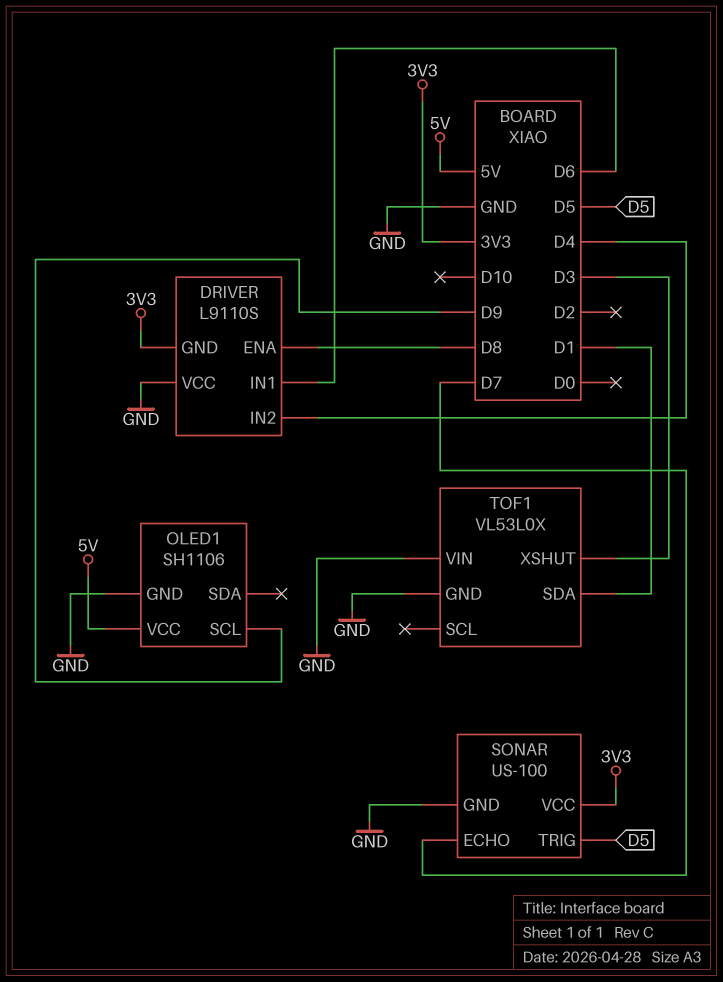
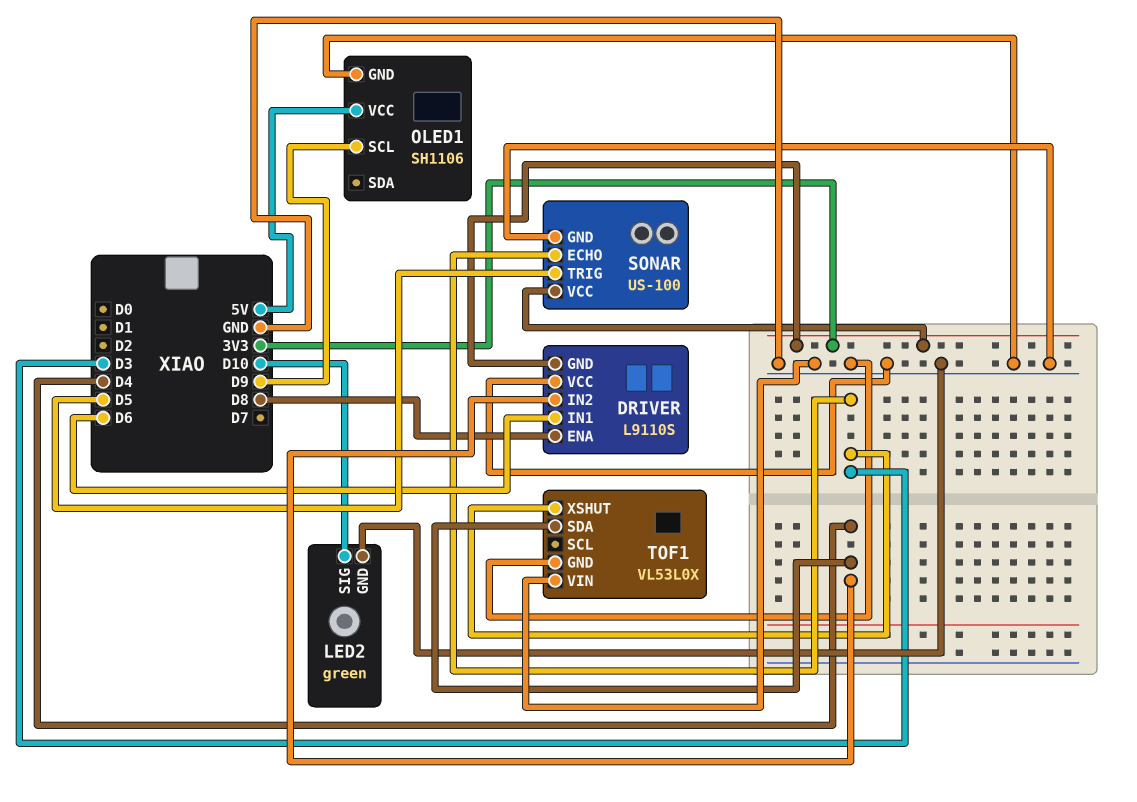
LED2: none -> green
LED2 pin GND: none -> GND
LED2 pin SIG: none -> D10
SONAR pin ECHO: D7 -> D3
TOF1 pin SDA: D1 -> D4

